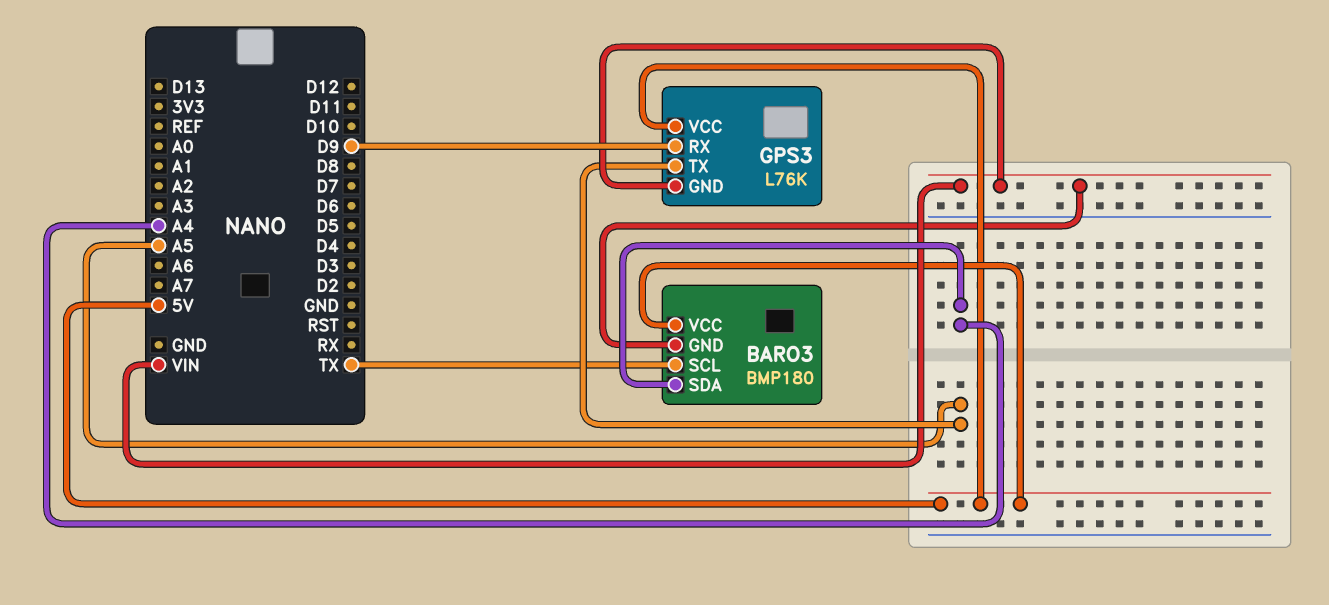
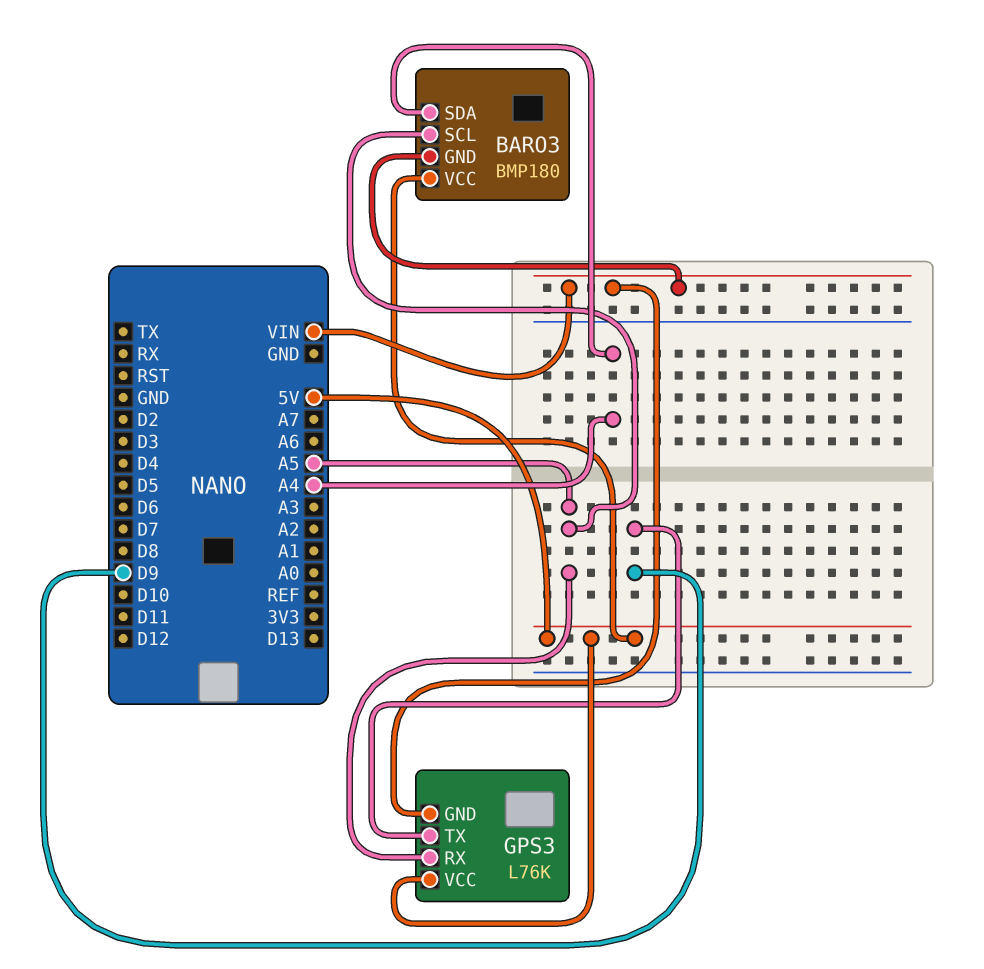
BARO3 pin SCL: TX -> A5
GPS3 pin RX: D9 -> A5
GPS3 pin TX: A5 -> D9

